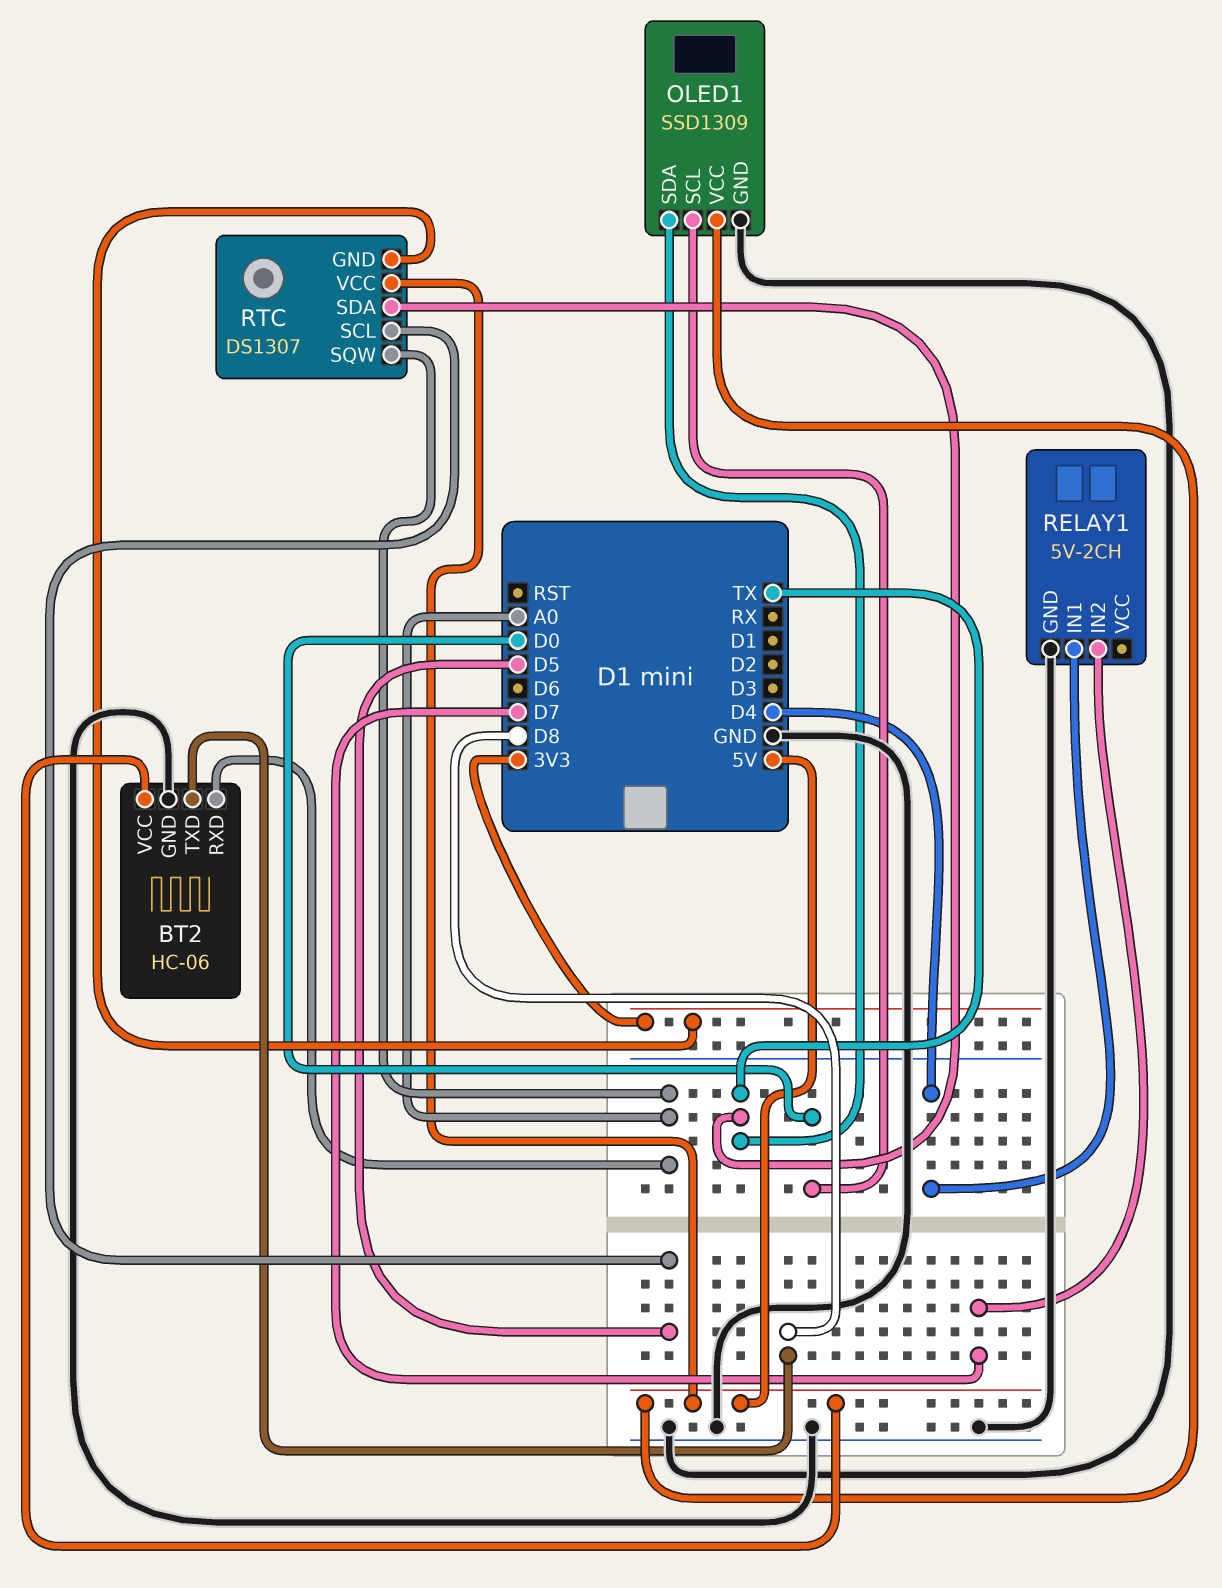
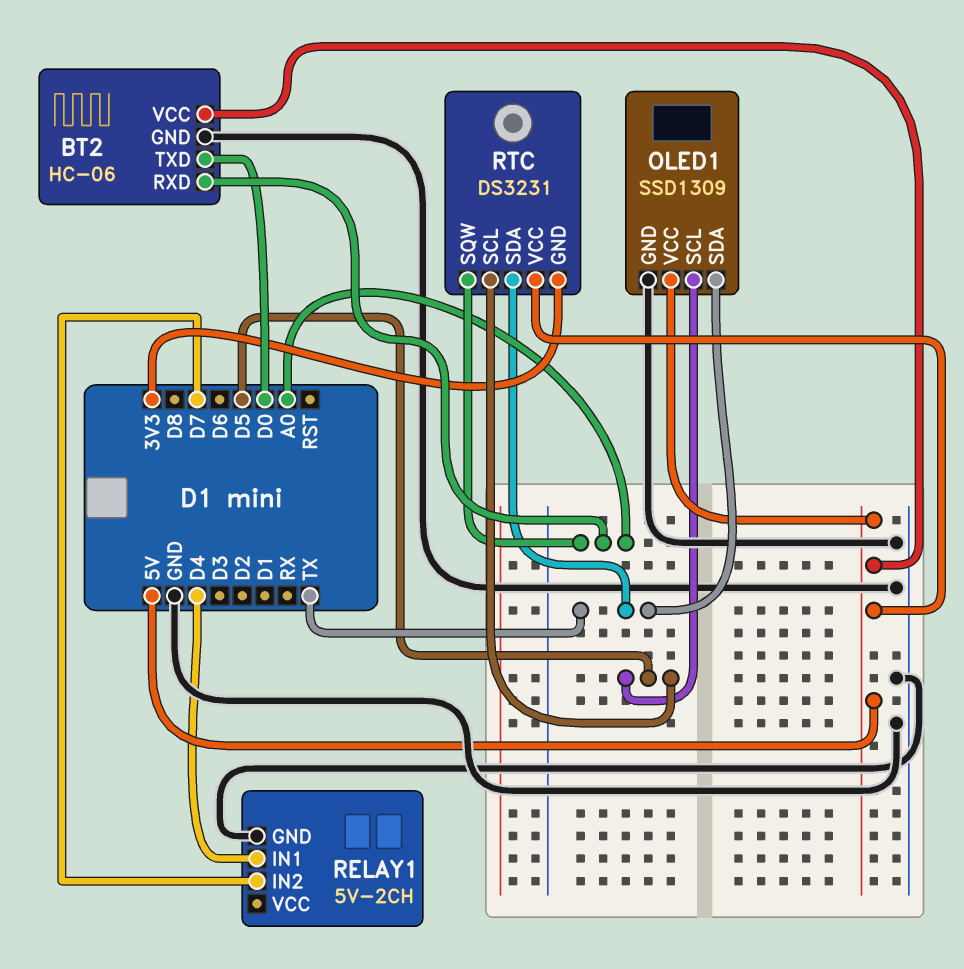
BT2 pin TXD: D8 -> D0
OLED1 pin SCL: D0 -> D5
RTC: DS1307 -> DS3231

